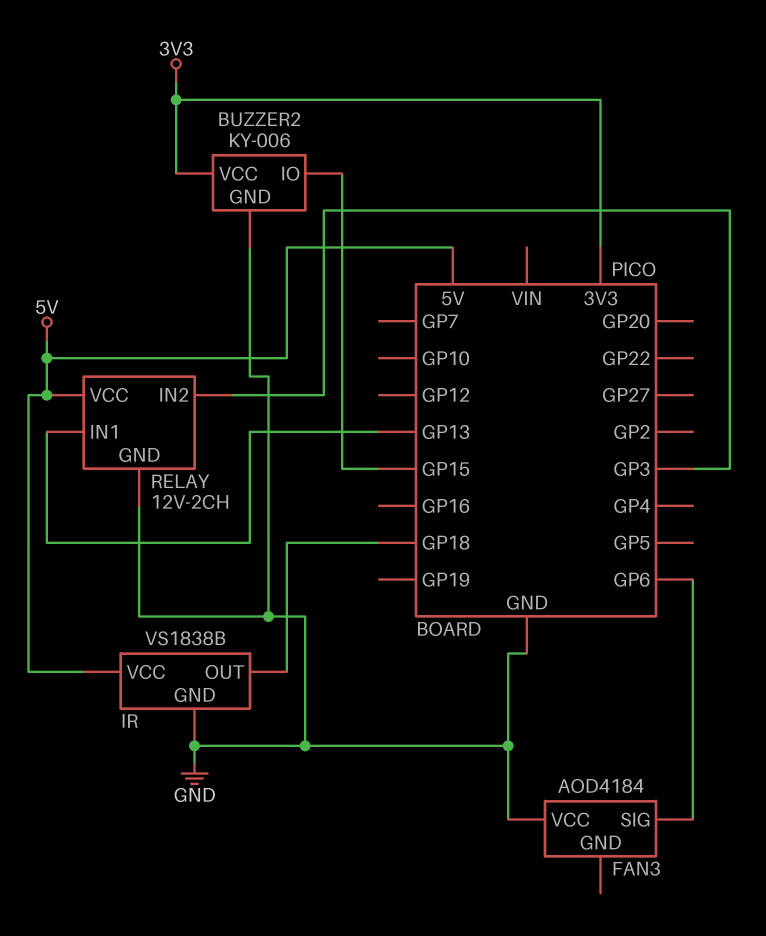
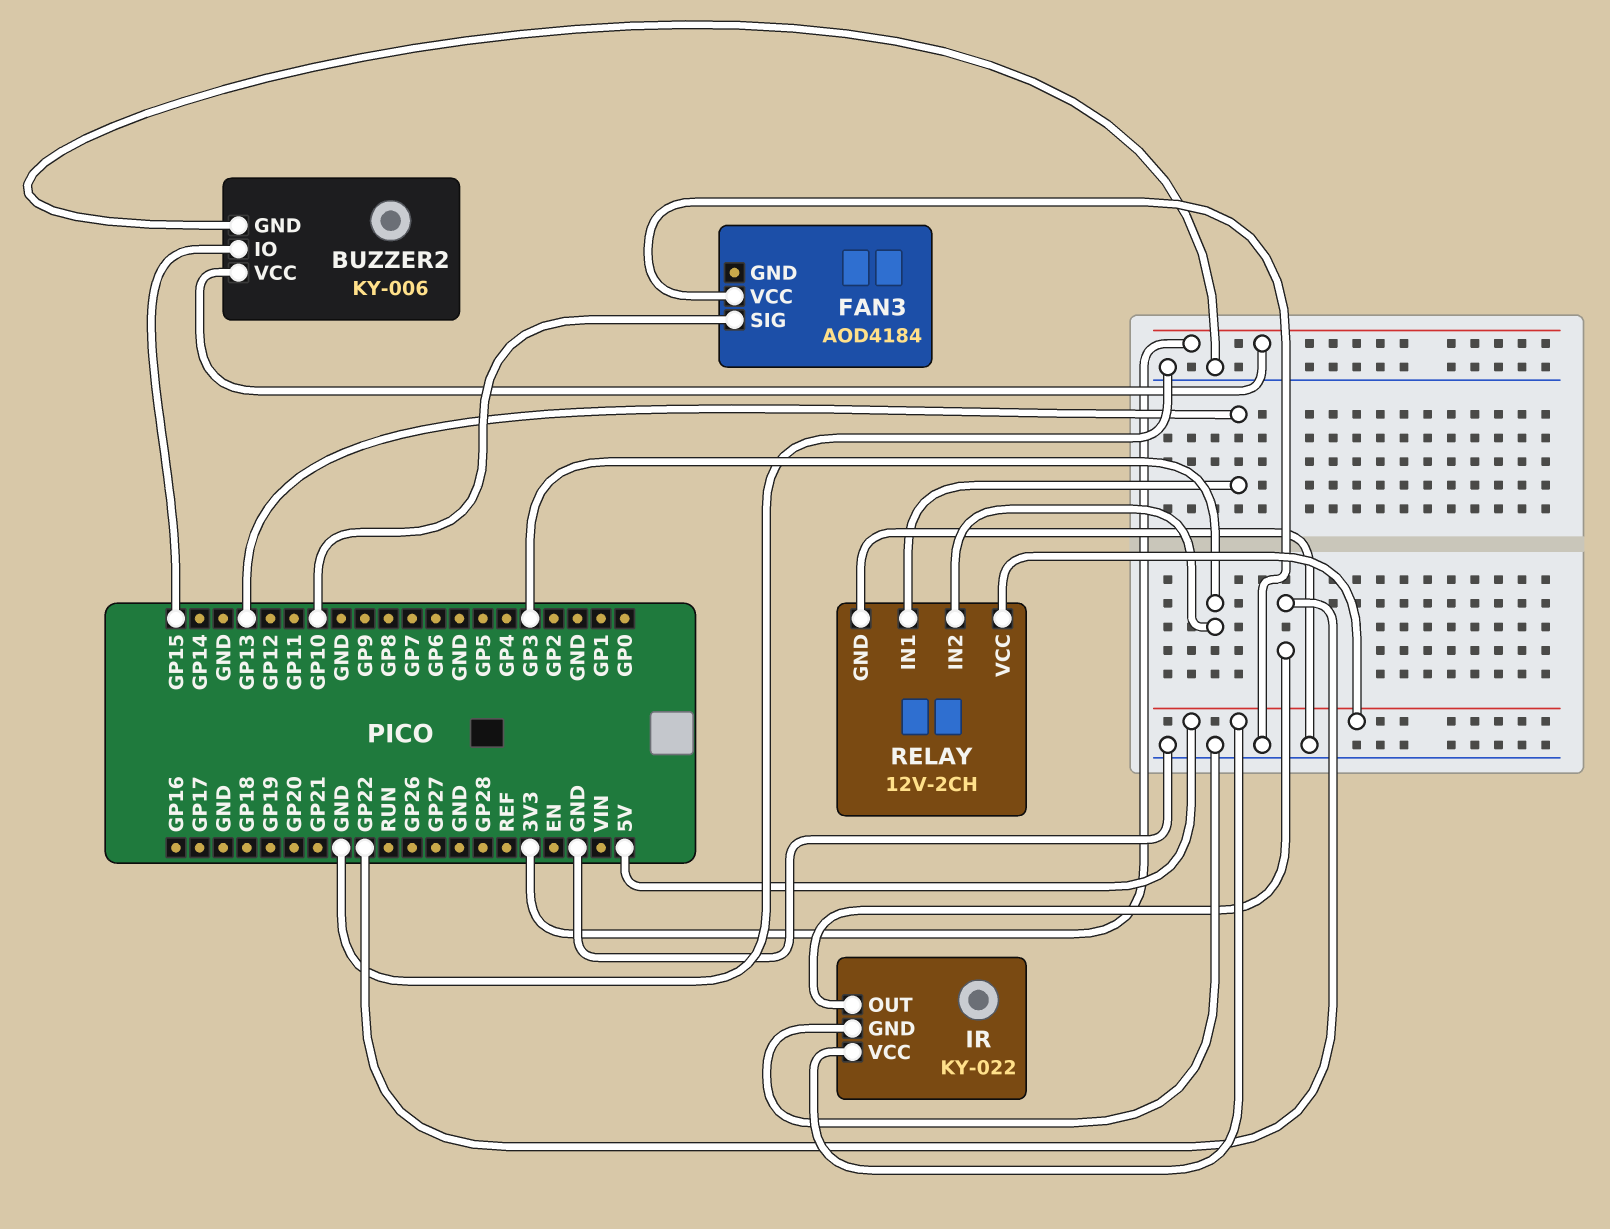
FAN3 pin SIG: GP6 -> GP10
IR: VS1838B -> KY-022
IR pin OUT: GP18 -> GP22

